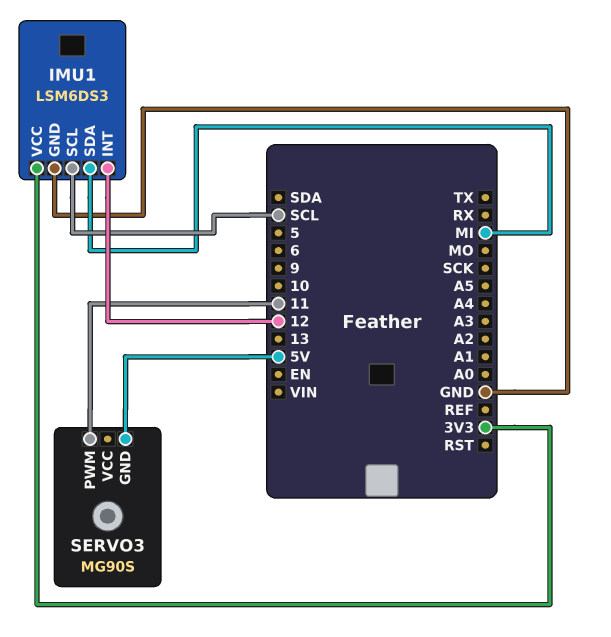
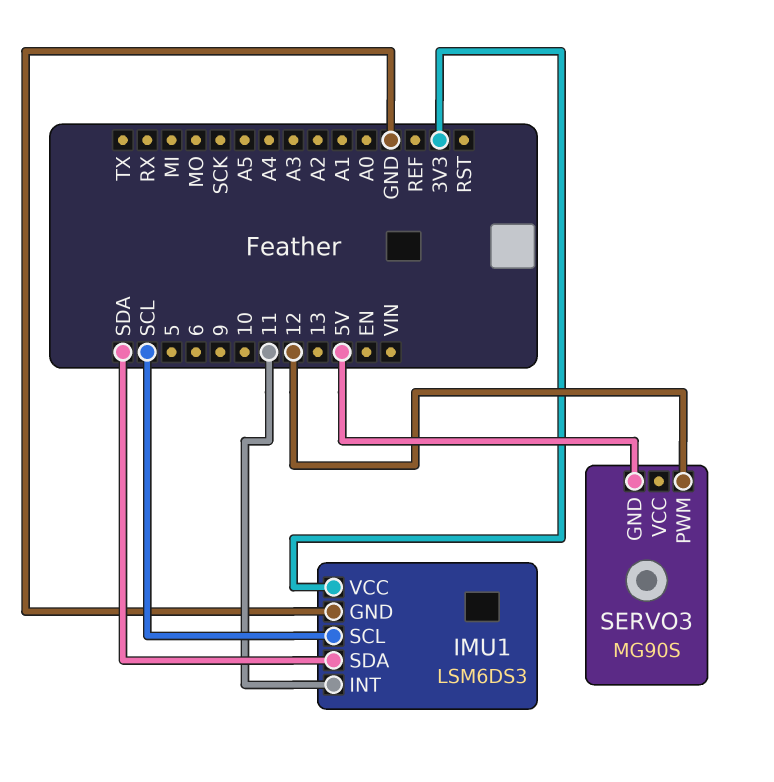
IMU1 pin INT: 12 -> 11
IMU1 pin SDA: MI -> SDA
SERVO3 pin PWM: 11 -> 12

